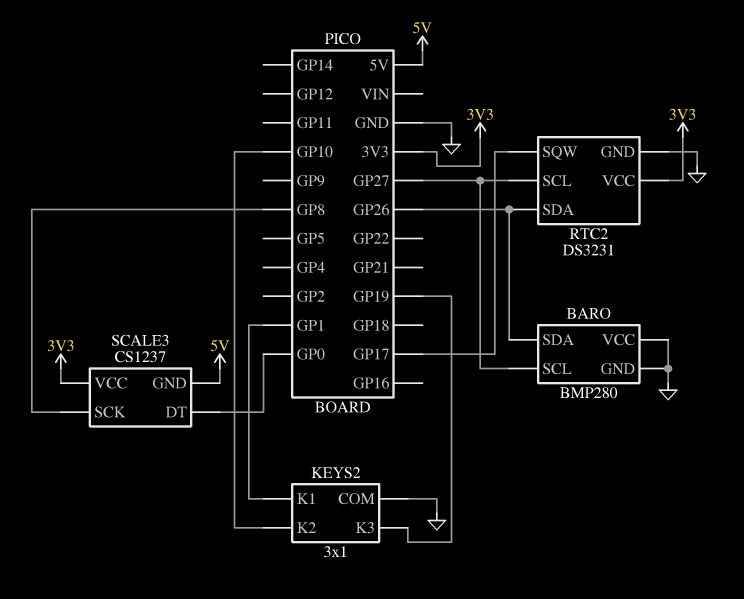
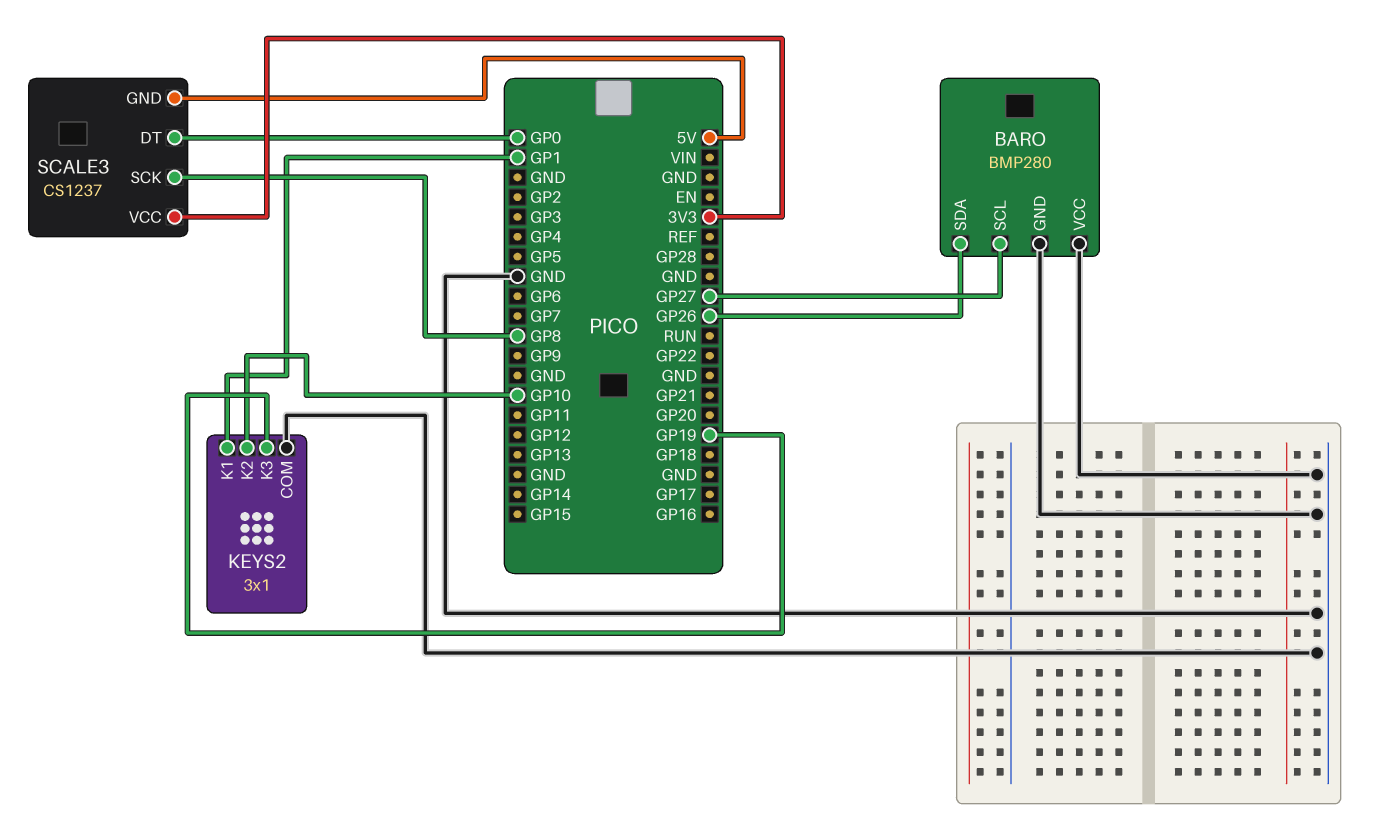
RTC2: DS3231 -> none
RTC2 pin GND: GND -> none
RTC2 pin SCL: GP27 -> none
RTC2 pin SDA: GP26 -> none
RTC2 pin SQW: GP17 -> none
RTC2 pin VCC: 3V3 -> none

